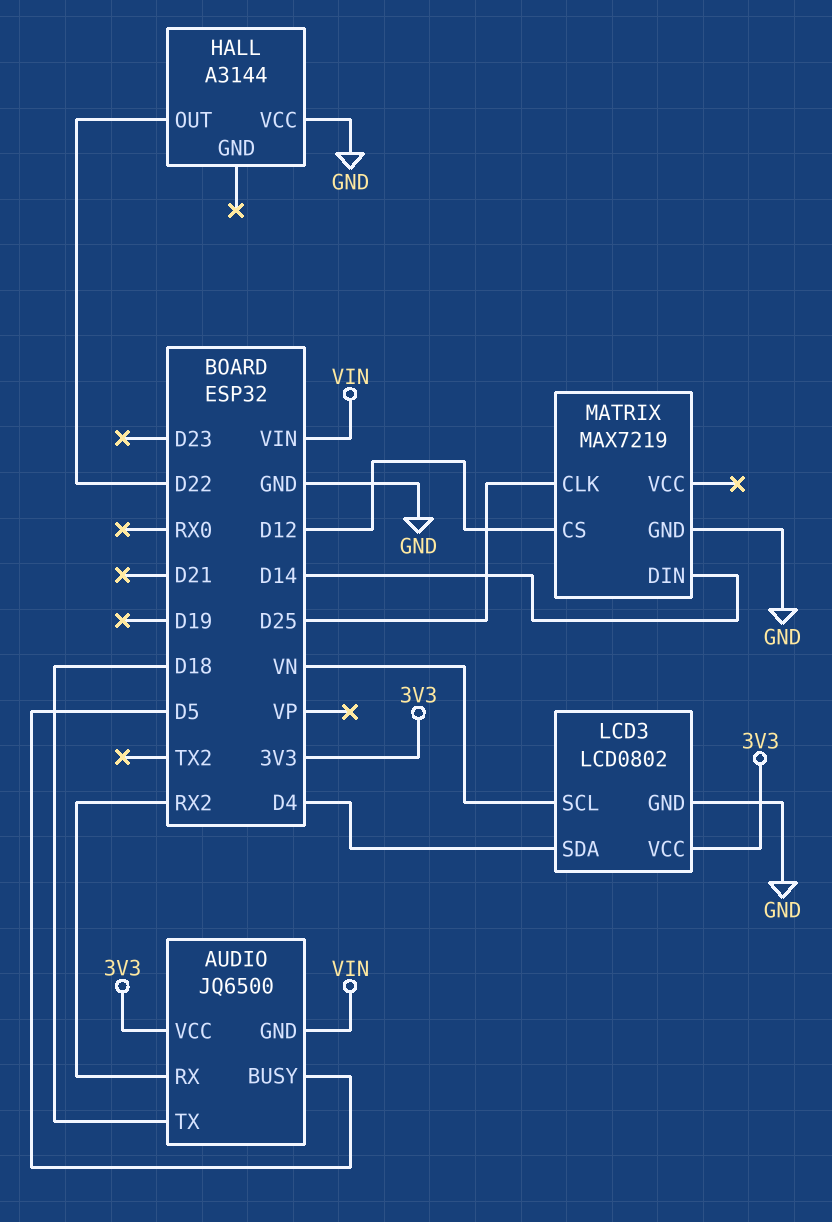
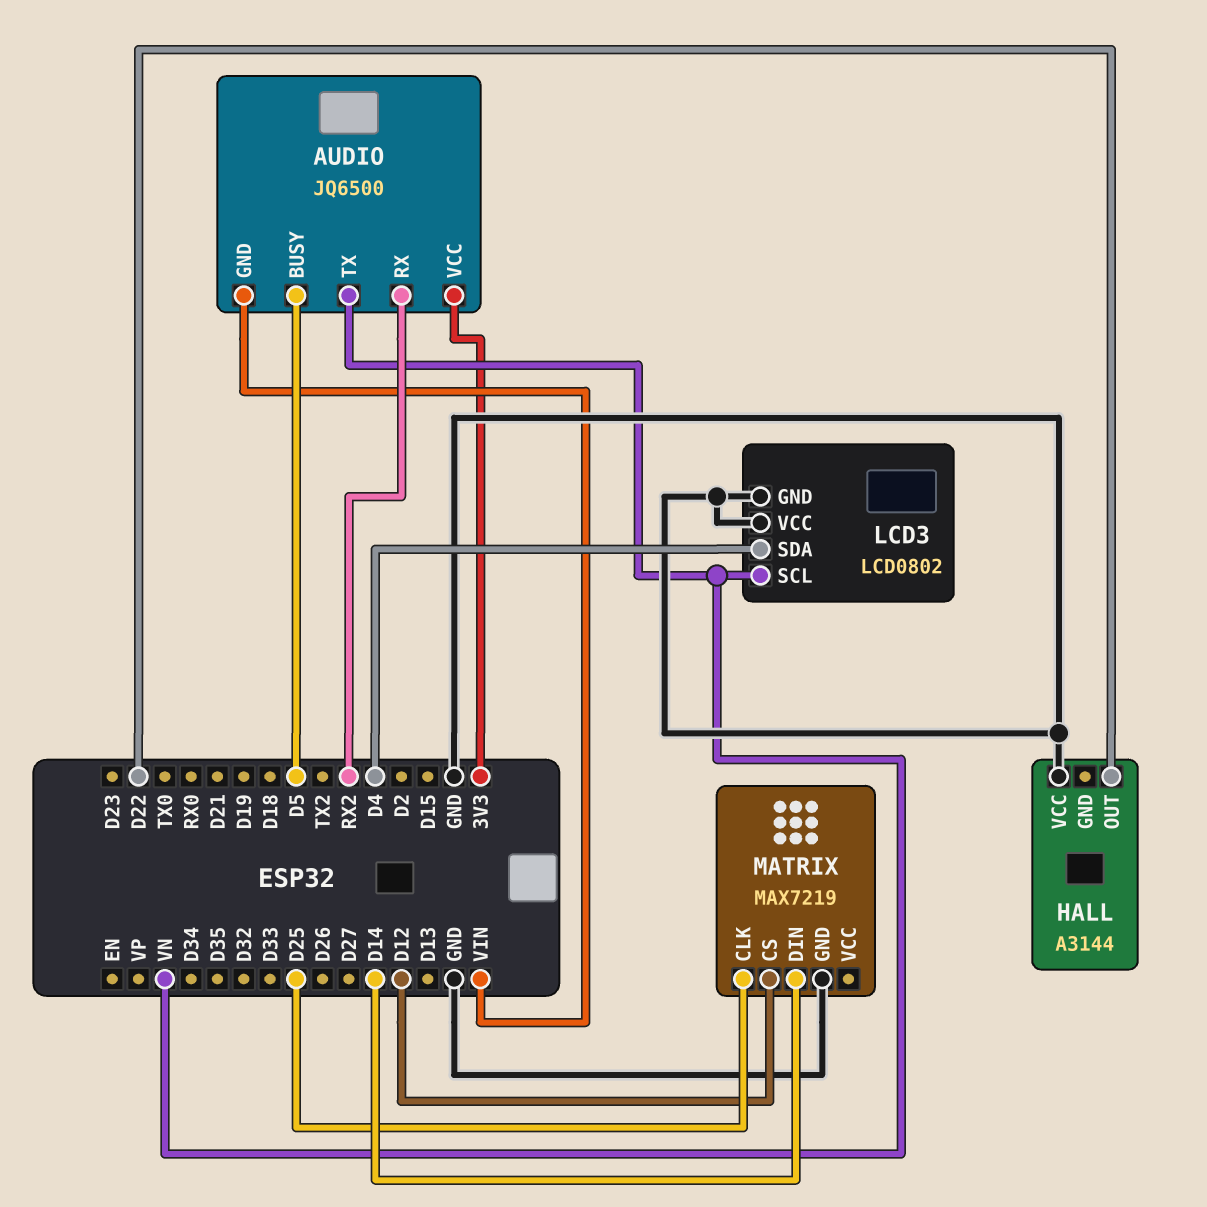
AUDIO pin TX: D18 -> VN
LCD3 pin VCC: 3V3 -> GND

